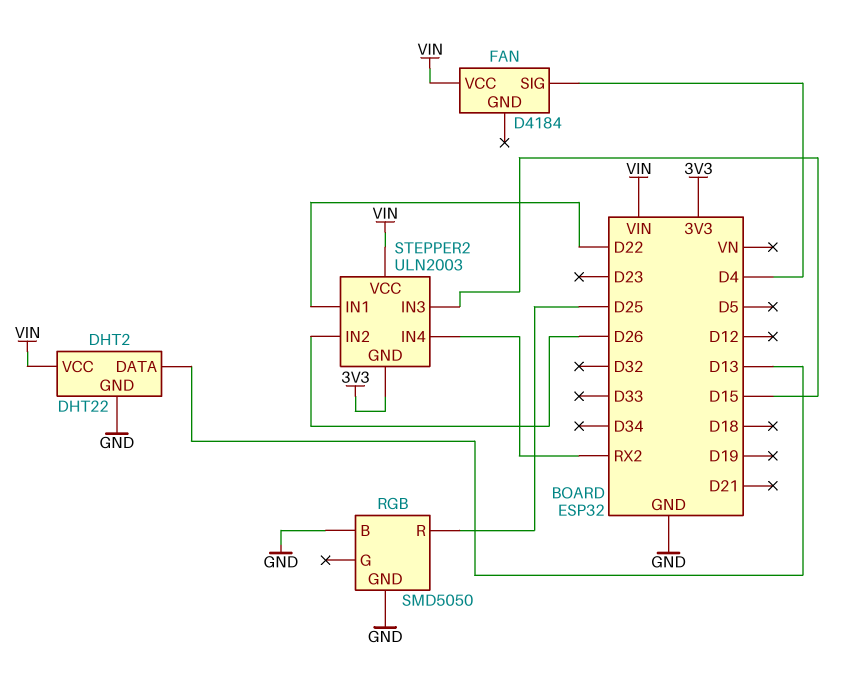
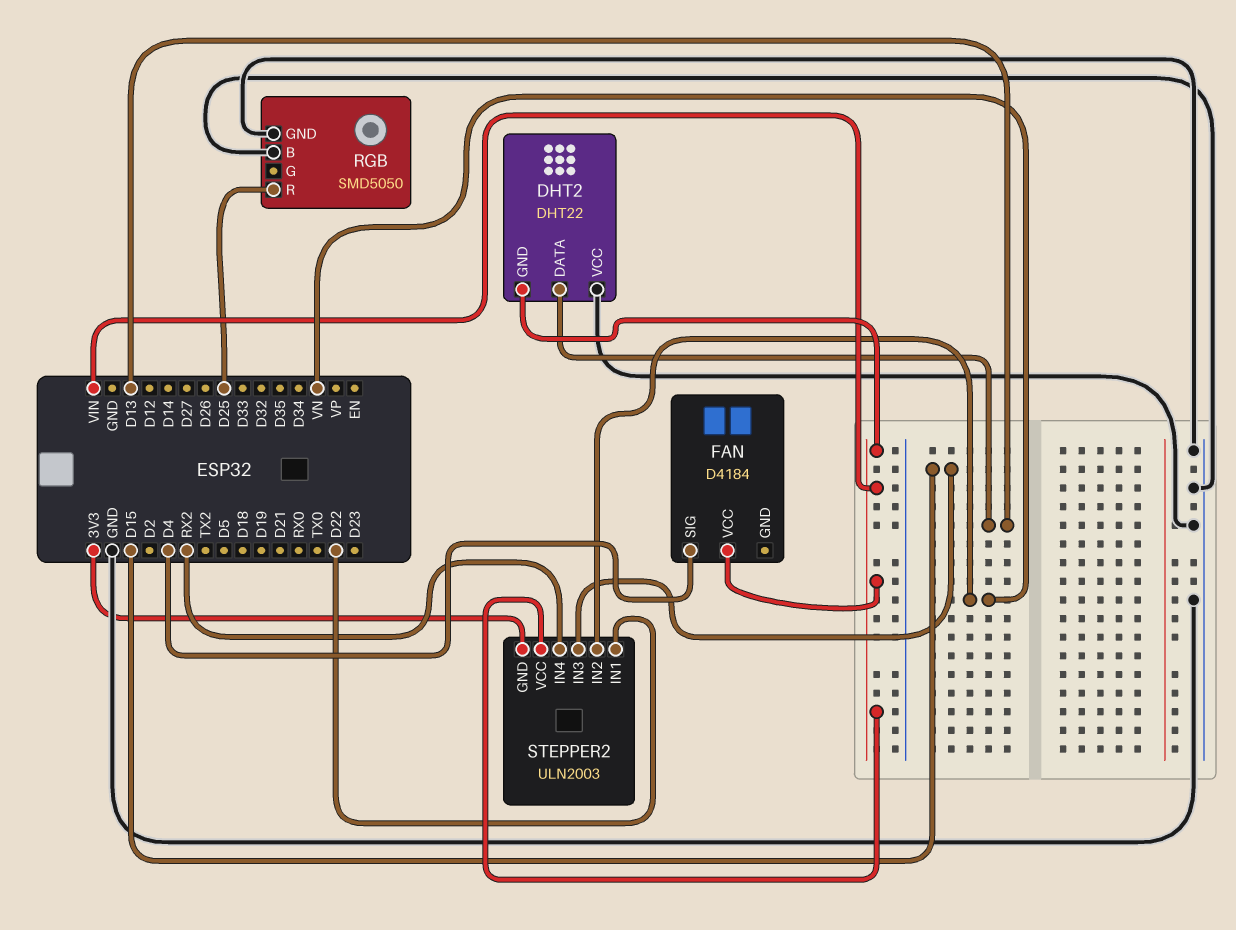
DHT2 pin GND: GND -> VIN
DHT2 pin VCC: VIN -> GND
STEPPER2 pin IN2: D26 -> VN

